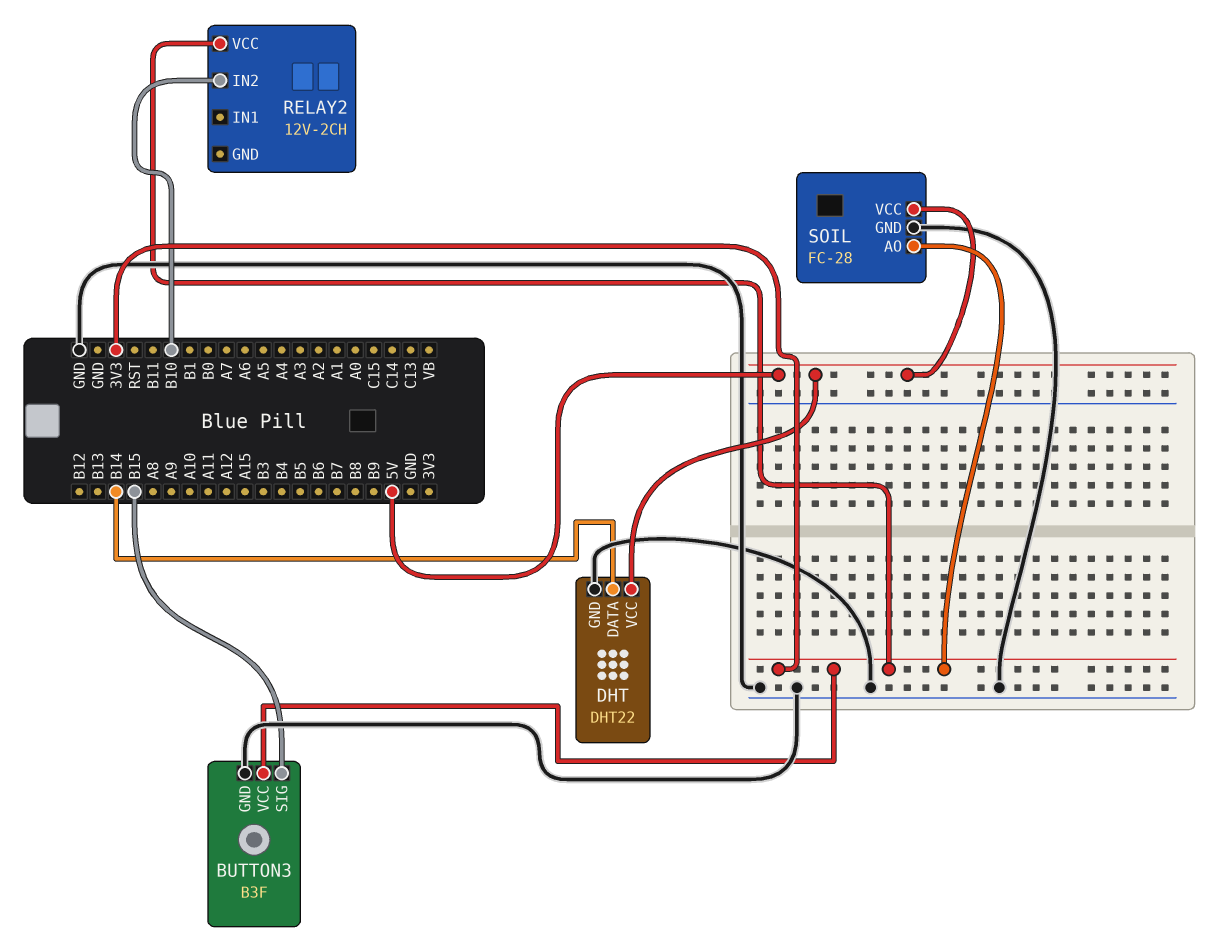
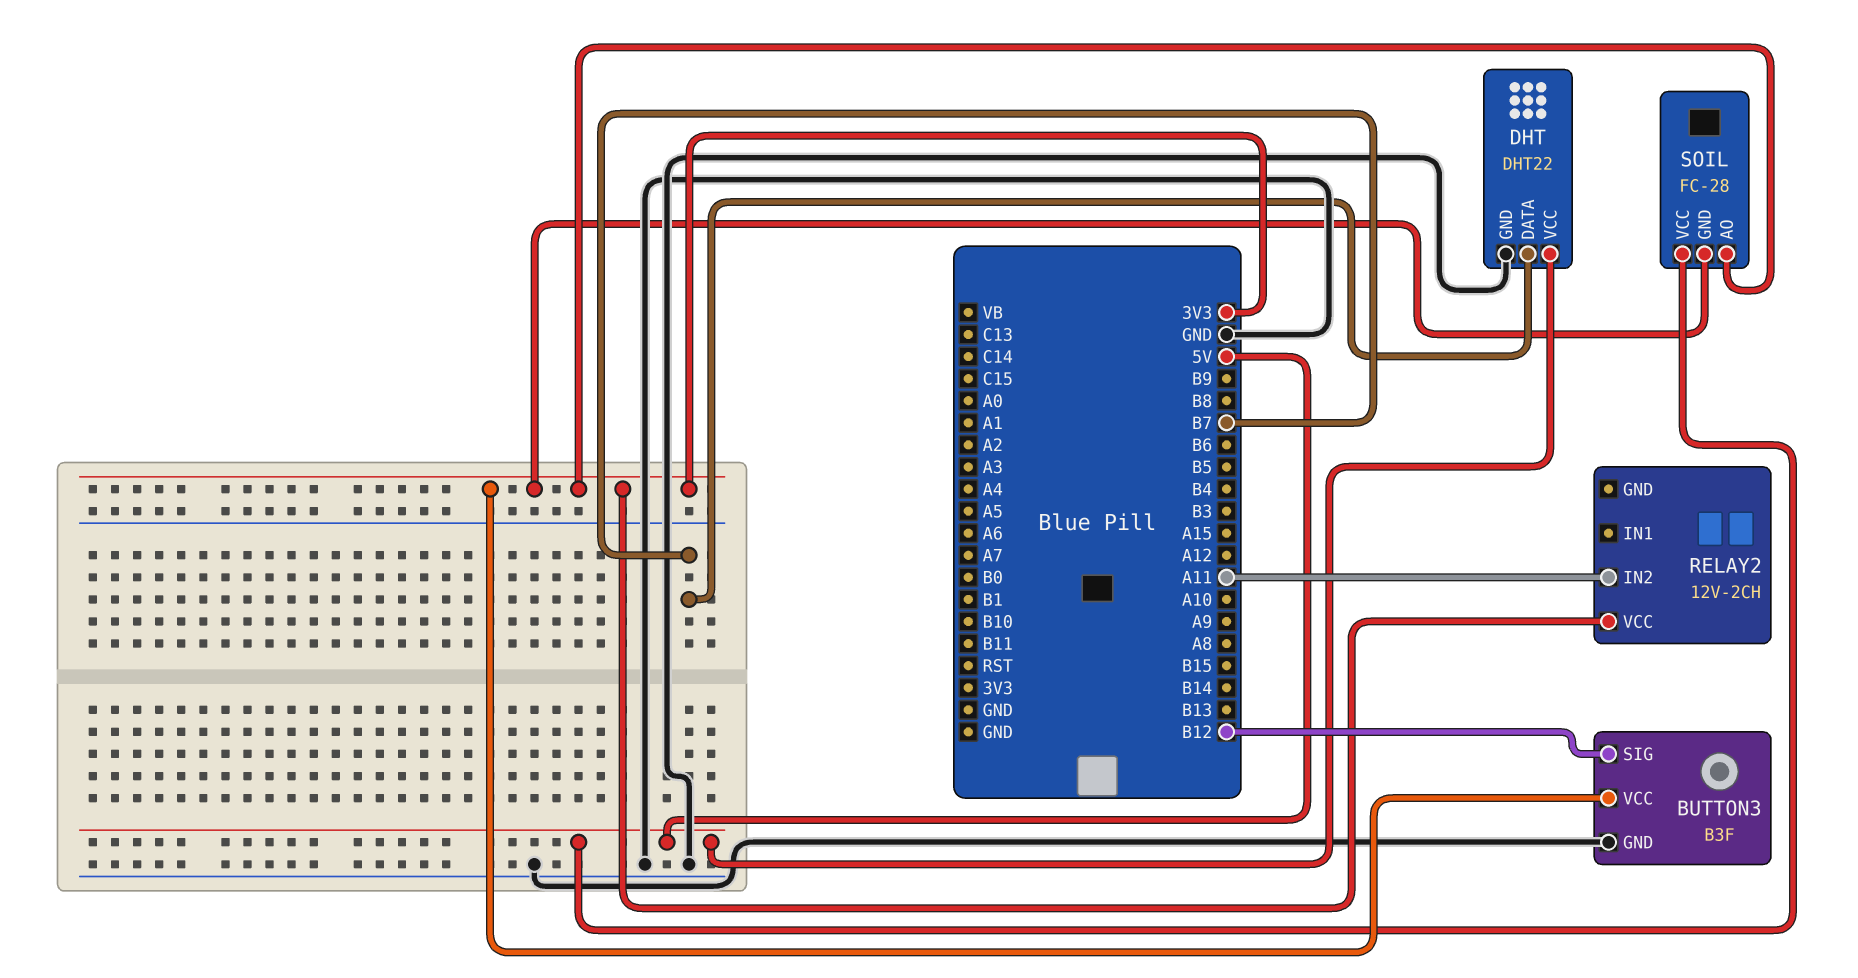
BUTTON3 pin SIG: B15 -> B12
DHT pin DATA: B14 -> B7
RELAY2 pin IN2: B10 -> A11
SOIL pin GND: GND -> 3V3

